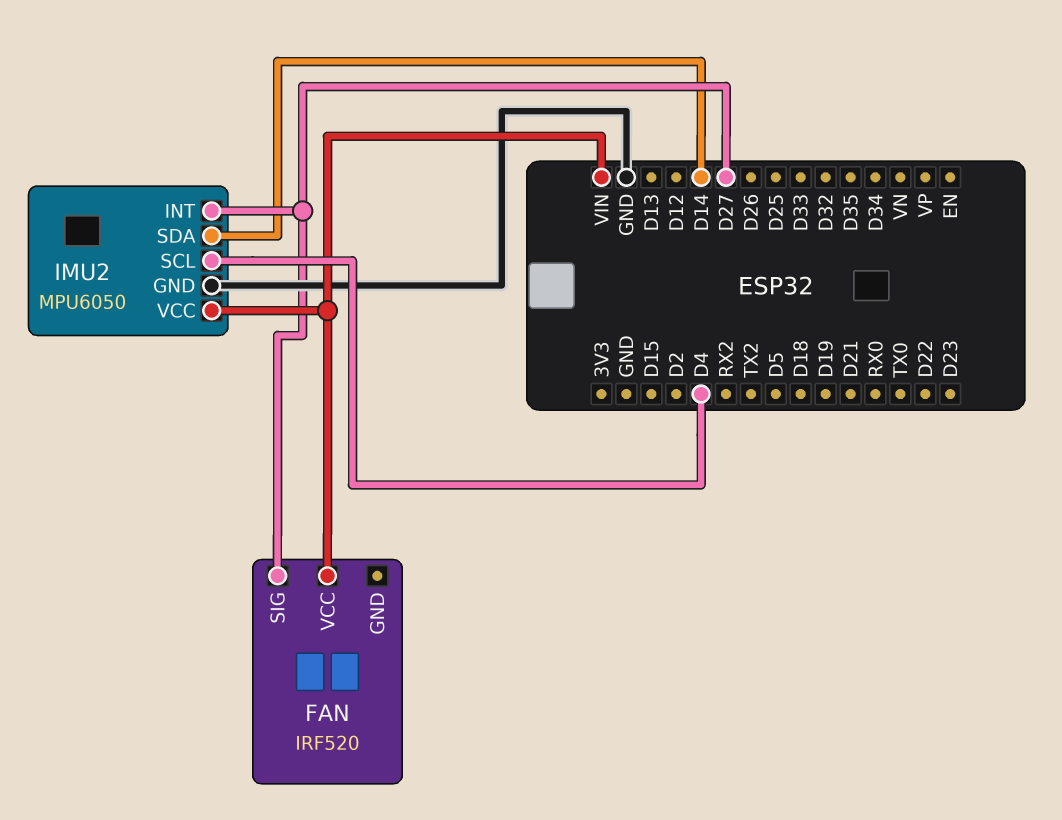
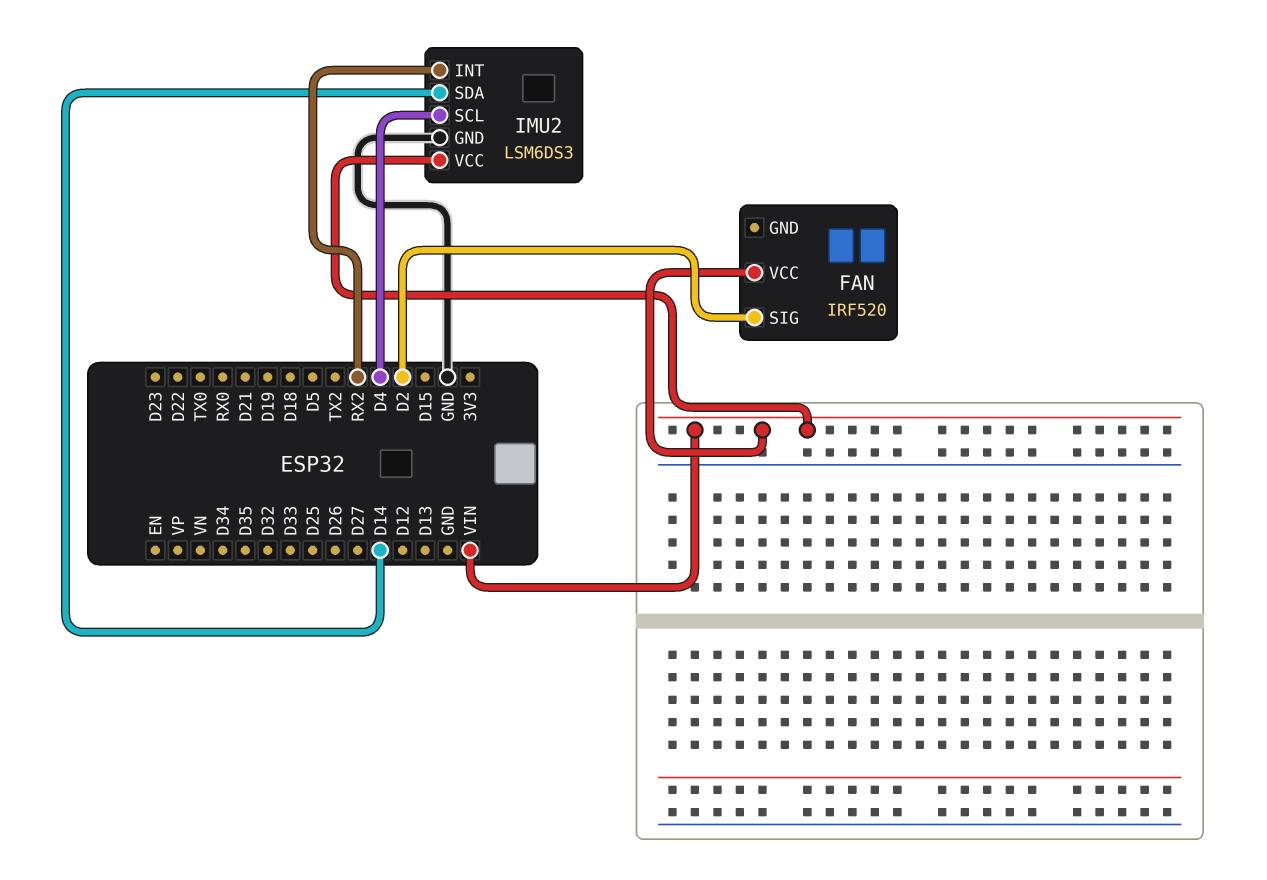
FAN pin SIG: D27 -> D2
IMU2: MPU6050 -> LSM6DS3
IMU2 pin INT: D27 -> RX2

